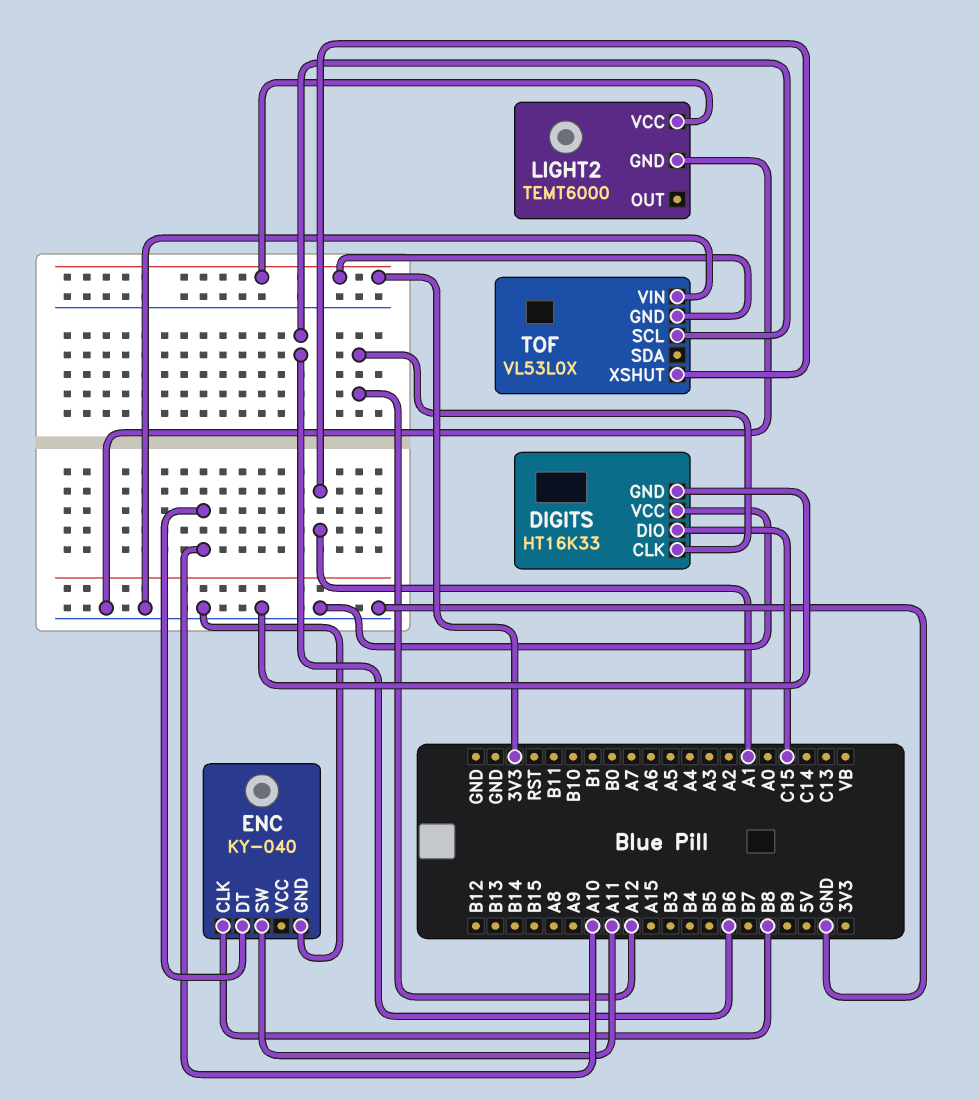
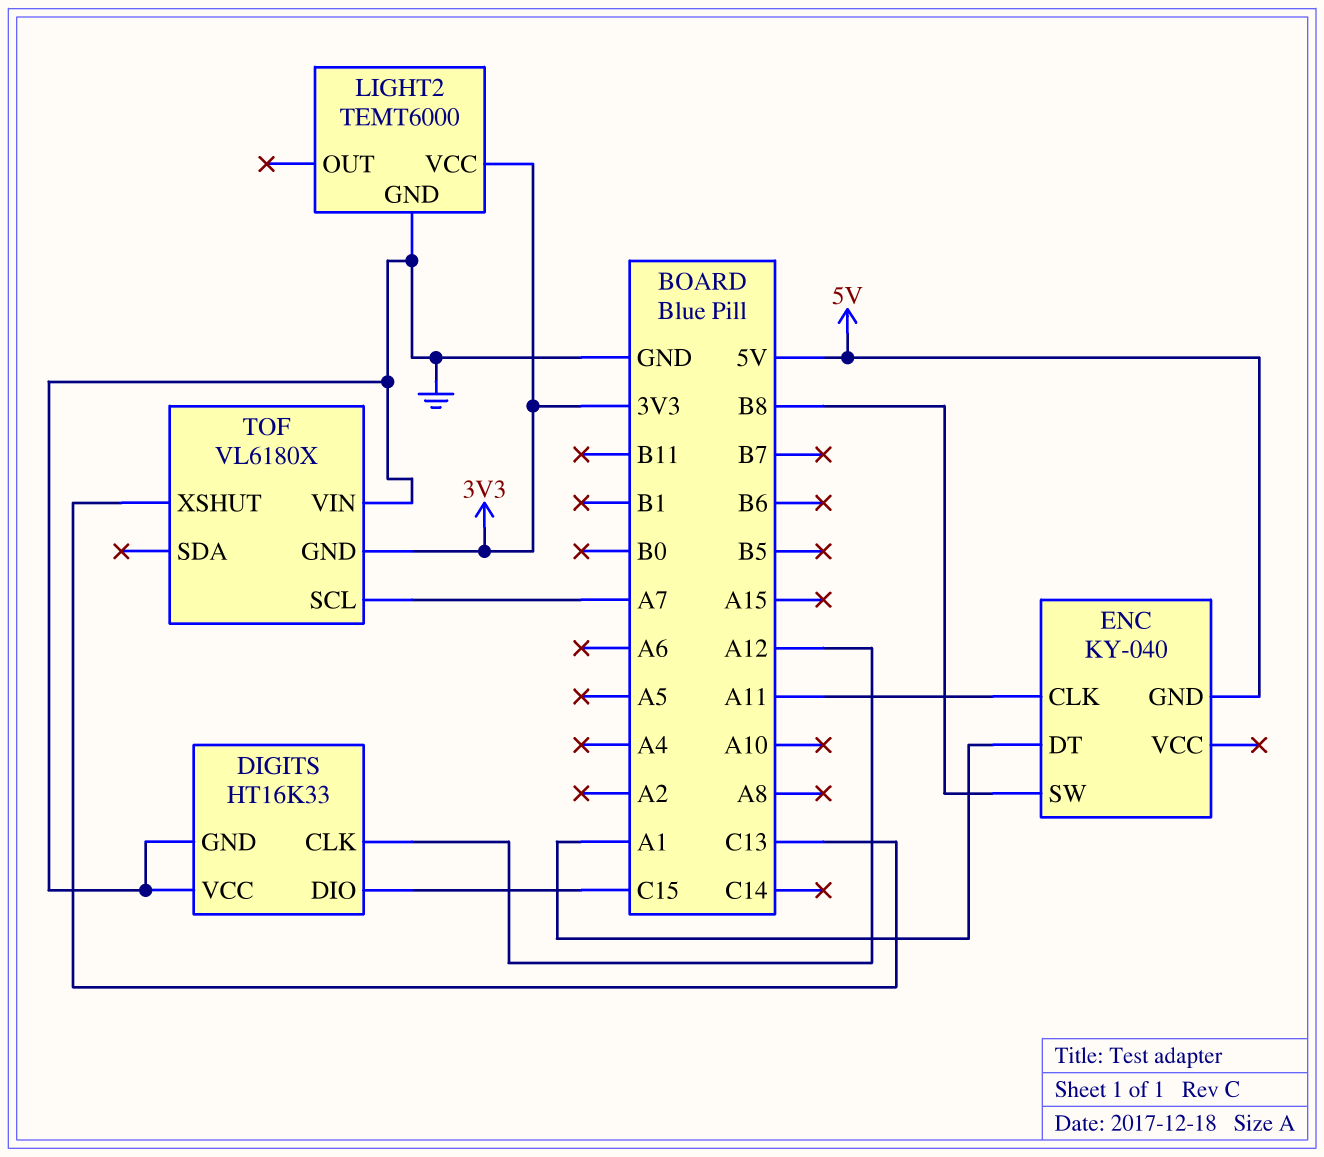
ENC pin CLK: B8 -> A11
ENC pin DT: A10 -> A1
ENC pin GND: GND -> 5V
ENC pin SW: A11 -> B8
TOF: VL53L0X -> VL6180X
TOF pin SCL: B6 -> A7
TOF pin XSHUT: A1 -> C13

